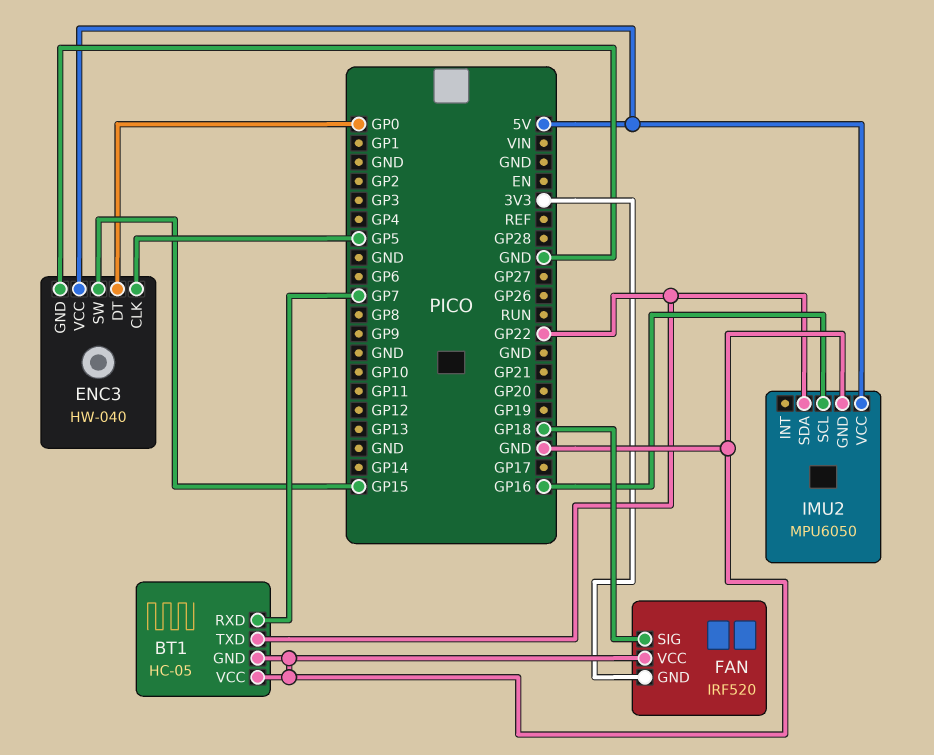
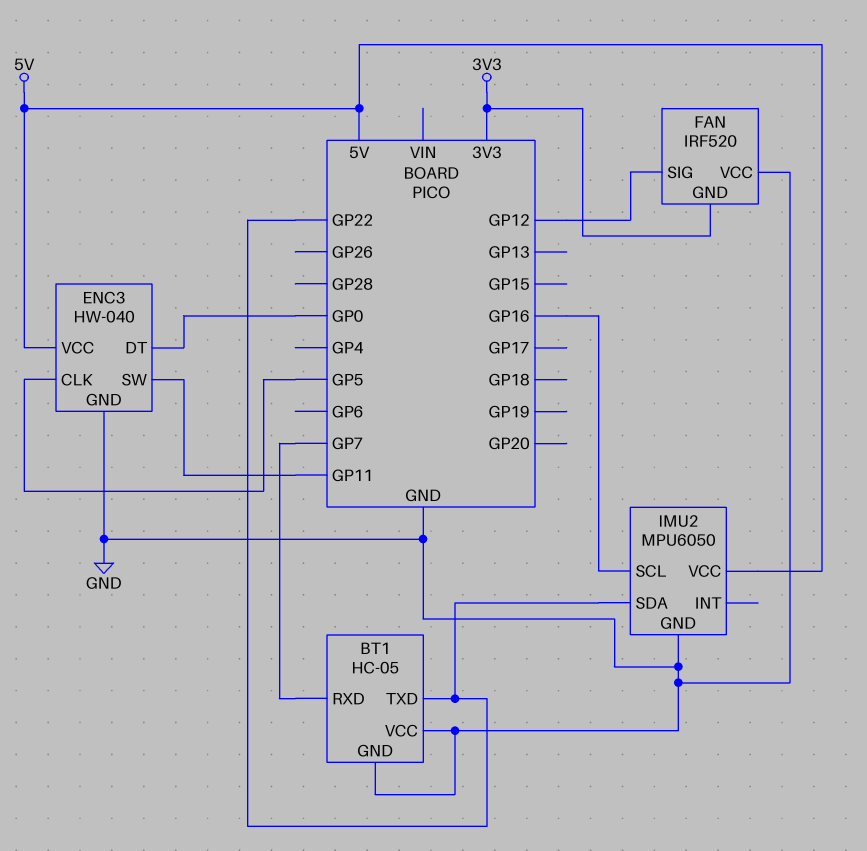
ENC3 pin SW: GP15 -> GP11
FAN pin SIG: GP18 -> GP12

